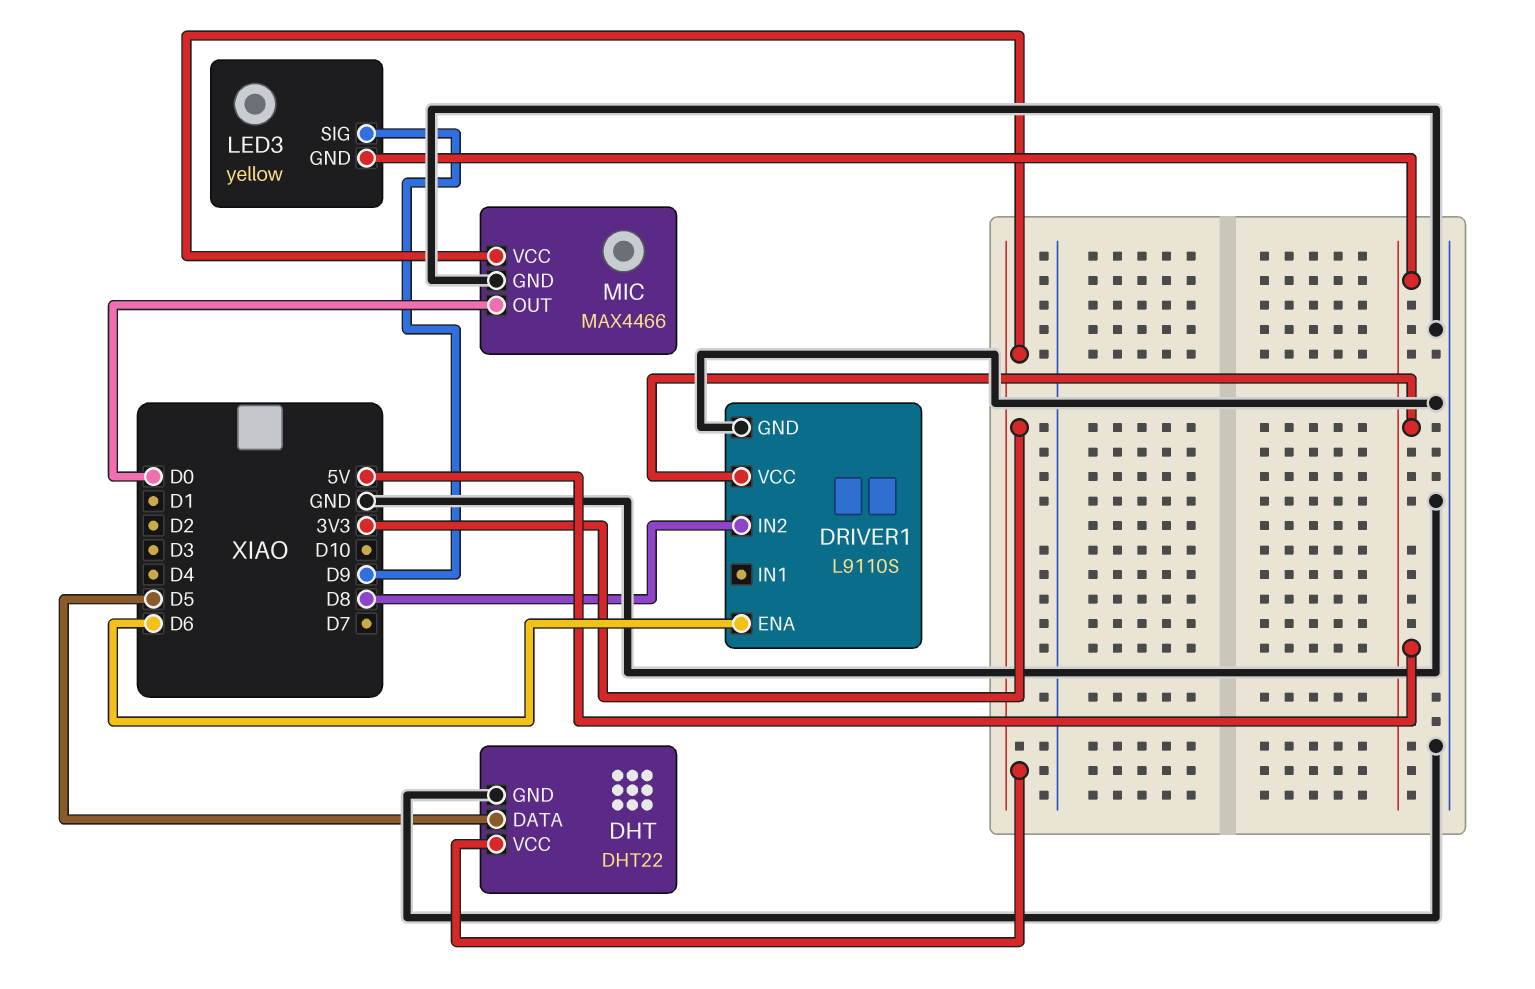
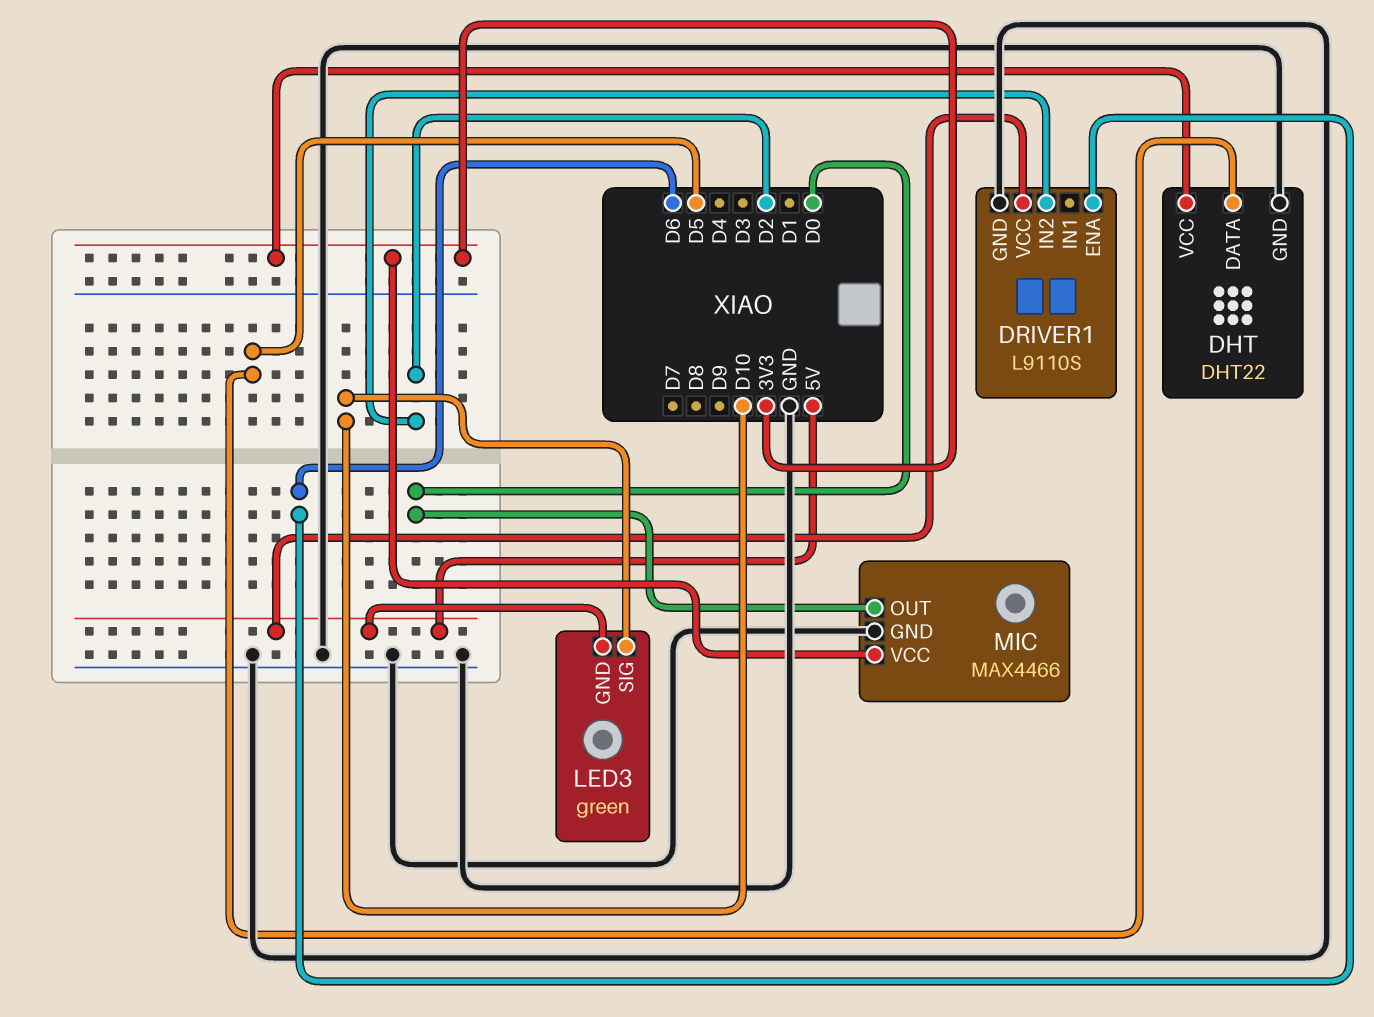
DRIVER1 pin IN2: D8 -> D2
LED3: yellow -> green
LED3 pin SIG: D9 -> D10

